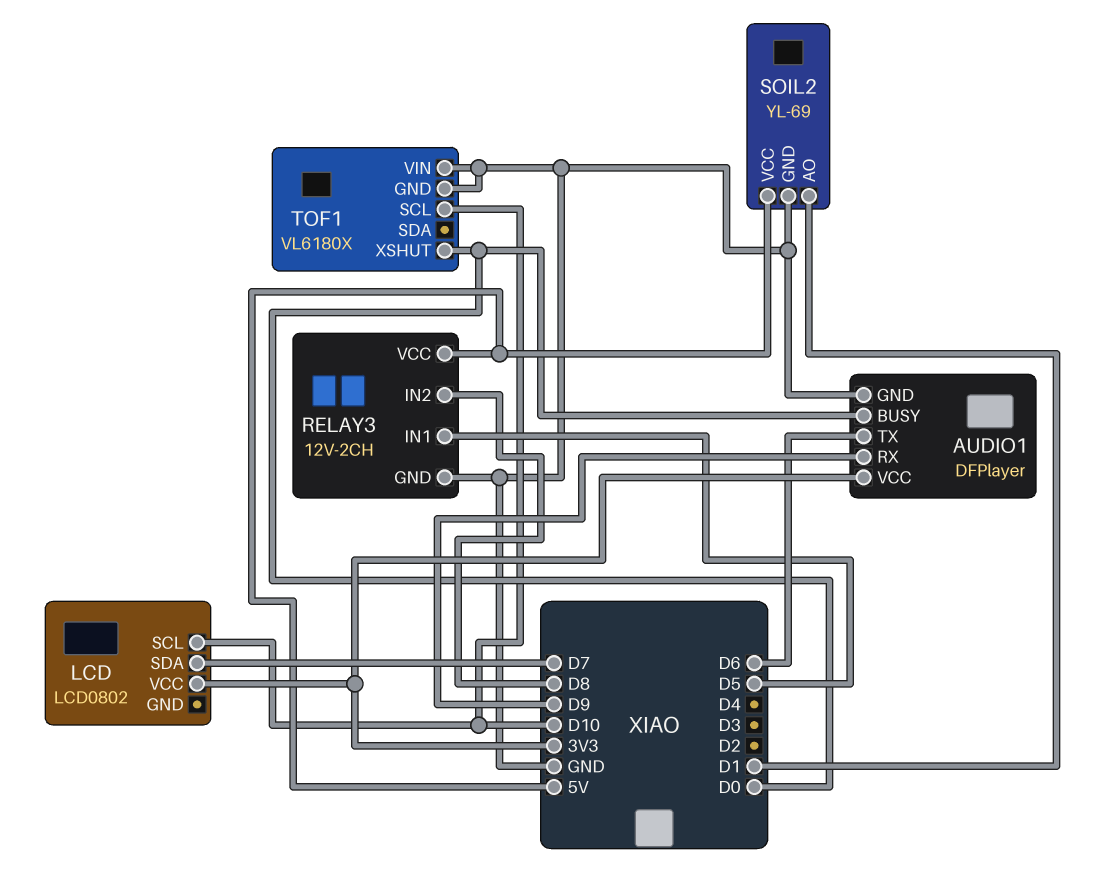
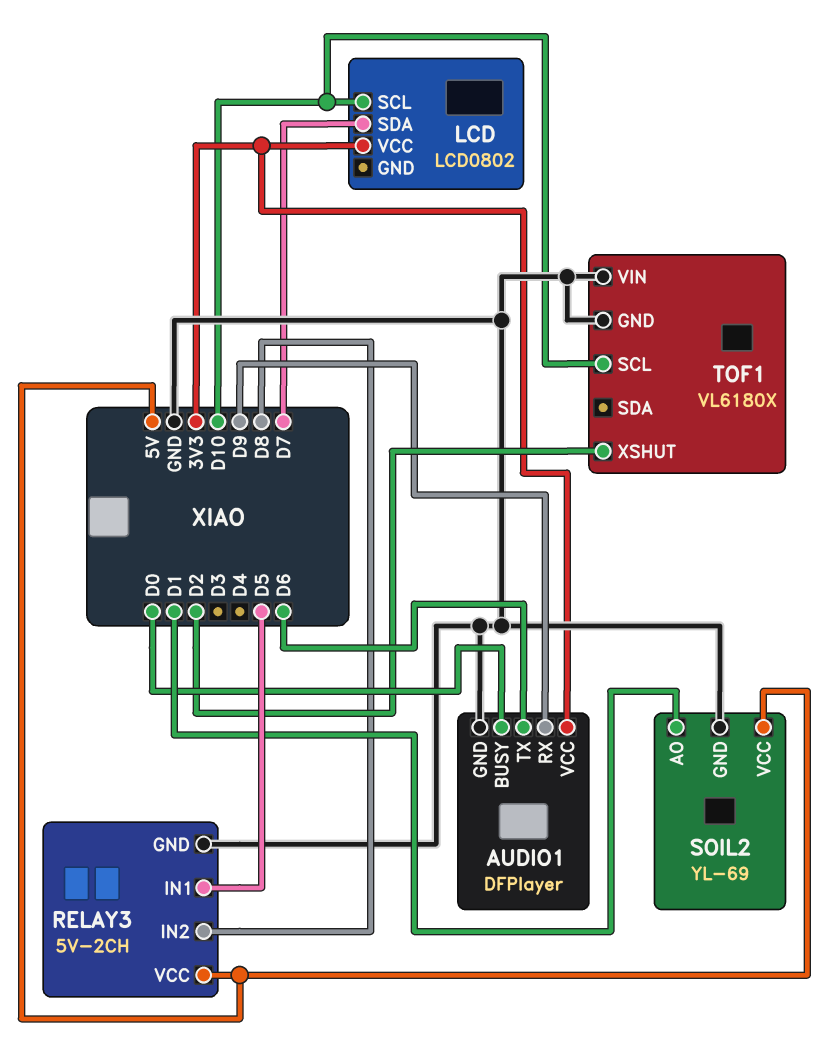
RELAY3: 12V-2CH -> 5V-2CH
TOF1 pin XSHUT: D0 -> D2

